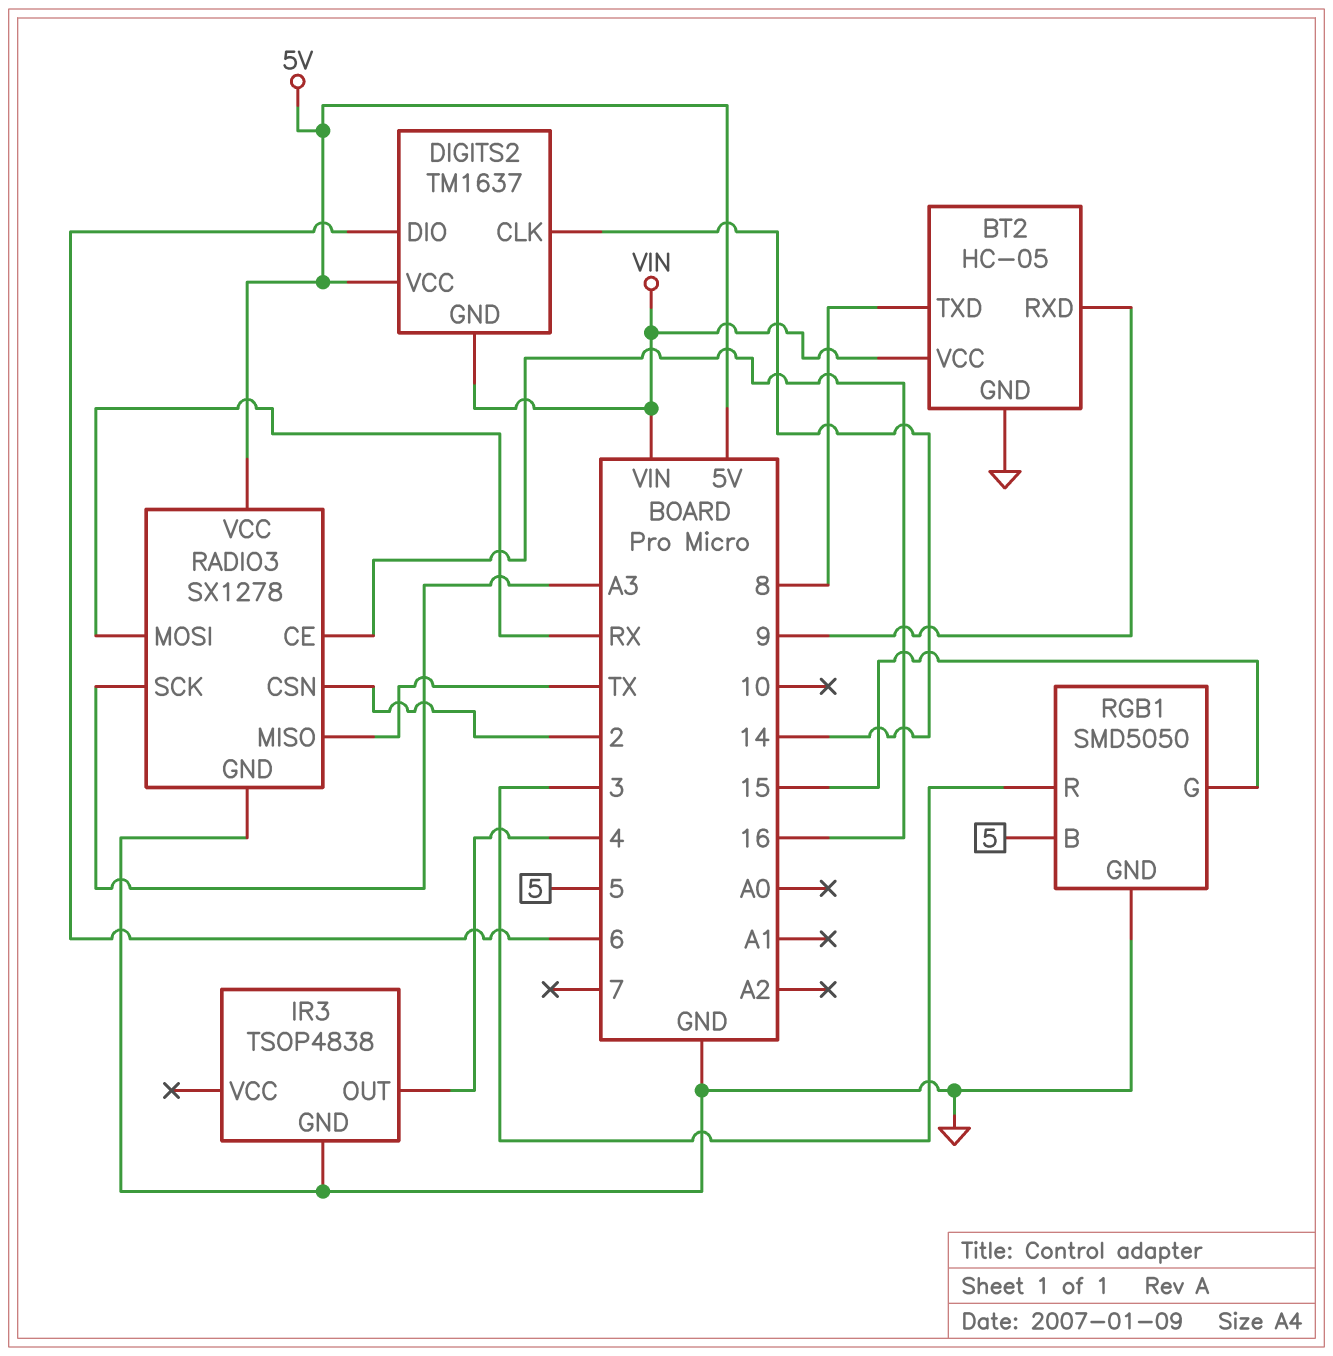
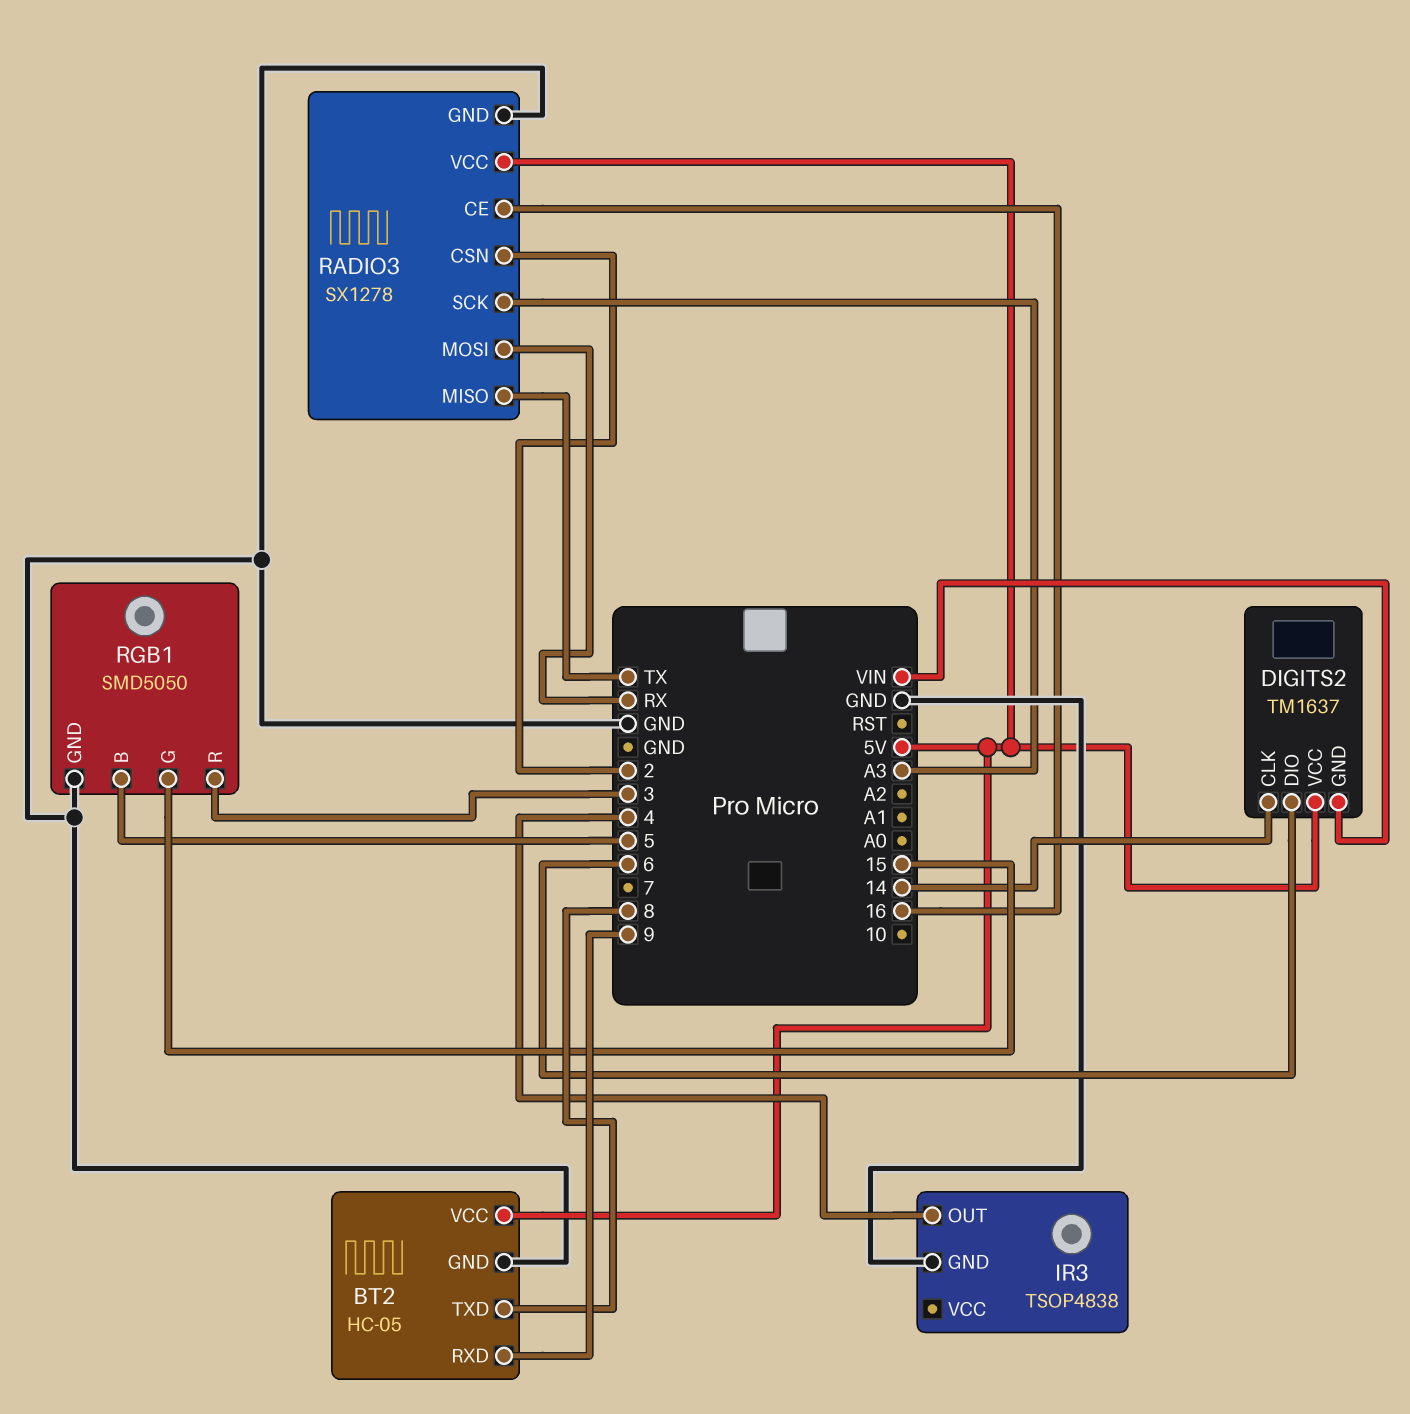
BT2 pin VCC: VIN -> 5V

